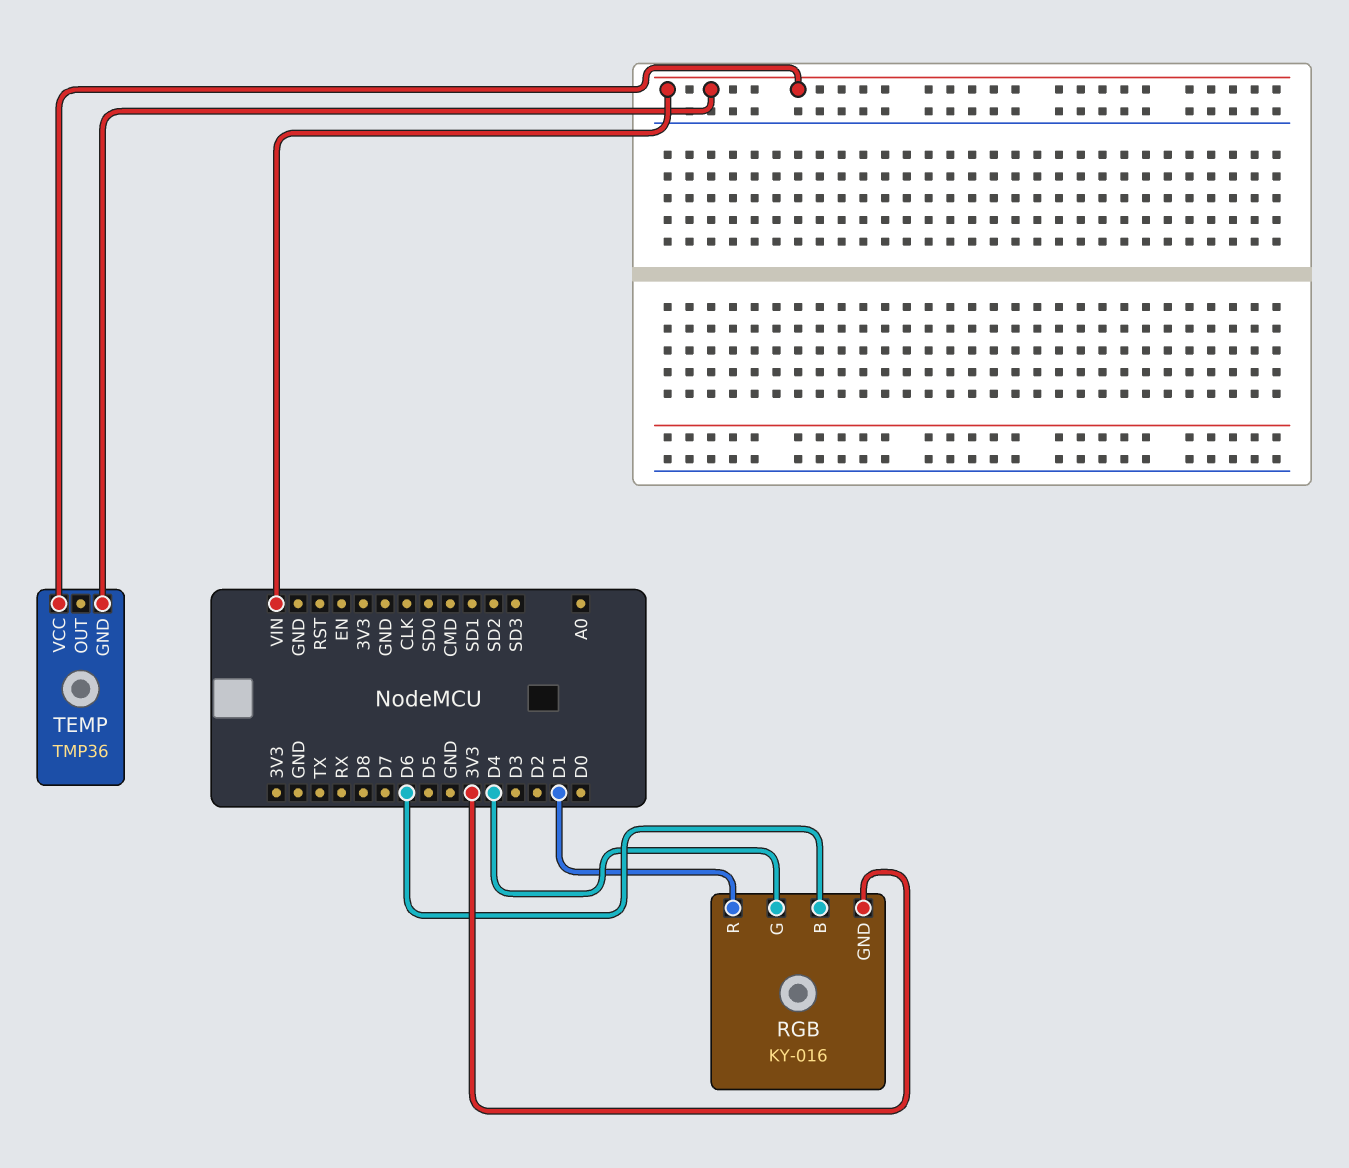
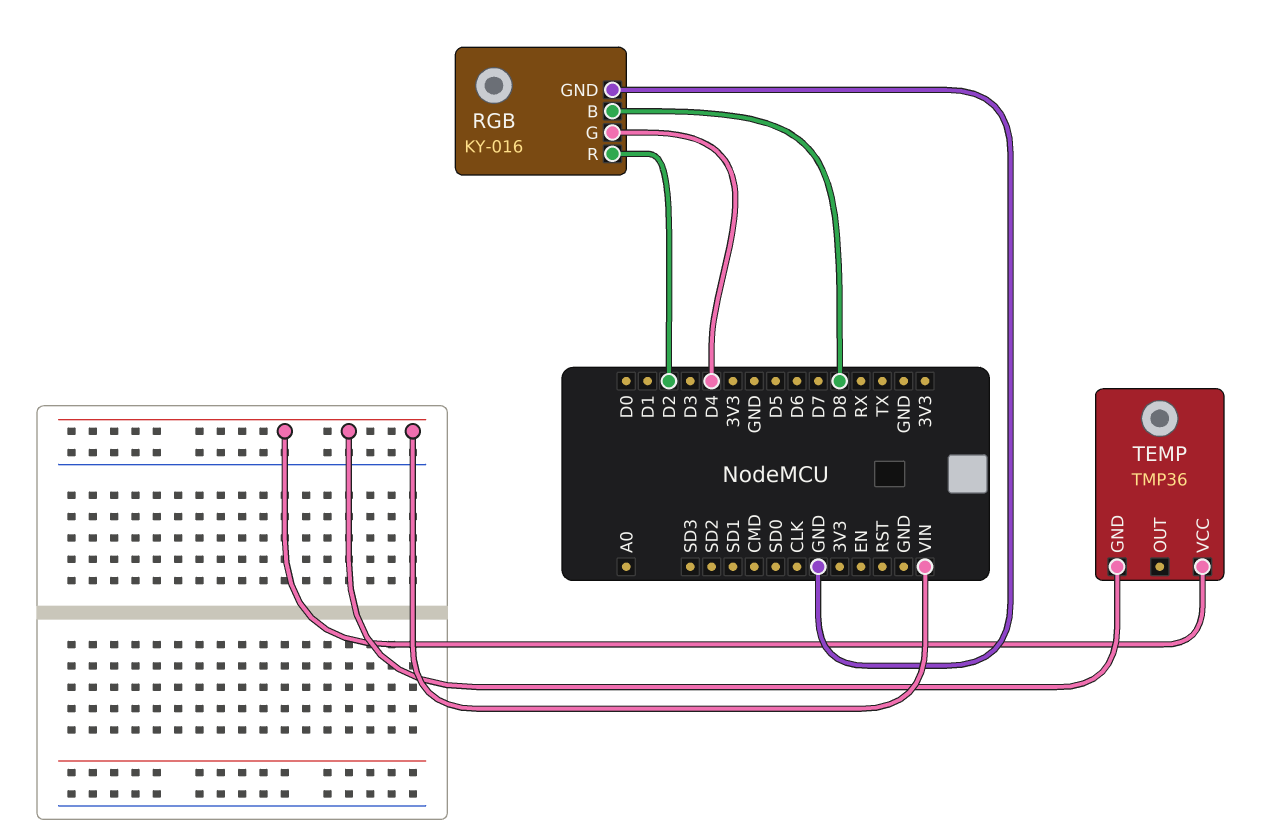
RGB pin B: D6 -> D8
RGB pin GND: 3V3 -> GND
RGB pin R: D1 -> D2

